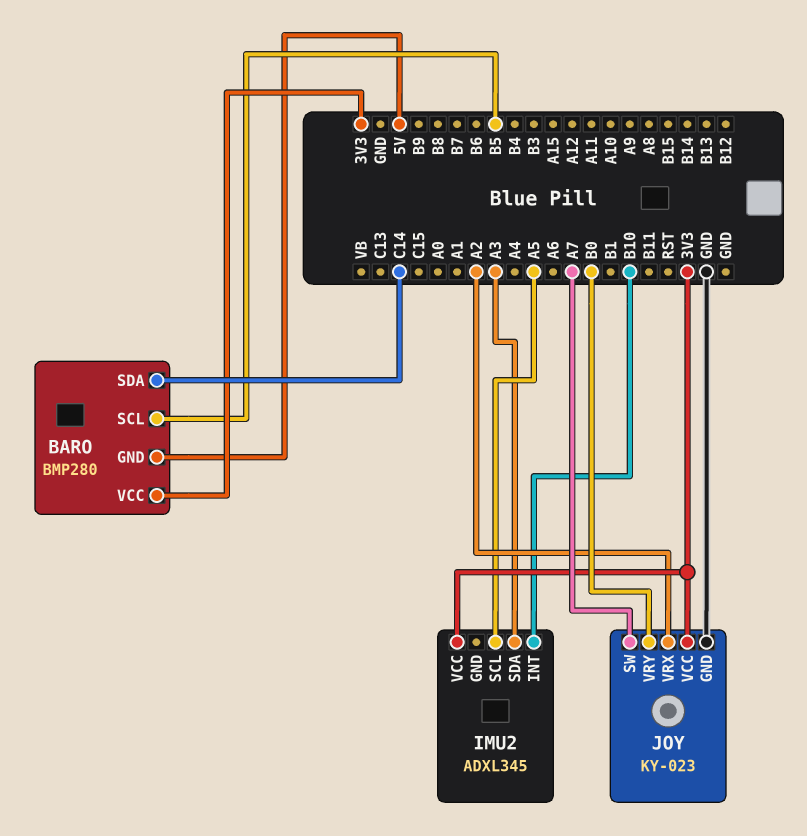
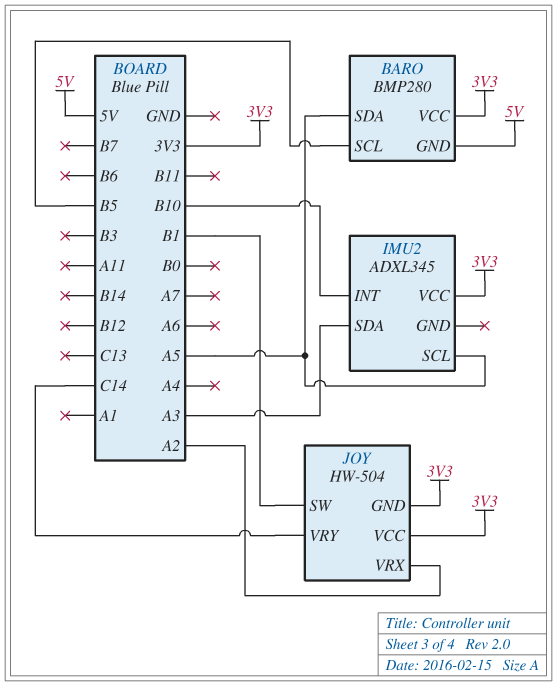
BARO pin SDA: C14 -> A5
JOY: KY-023 -> HW-504
JOY pin GND: GND -> 3V3
JOY pin SW: A7 -> B1
JOY pin VRY: B0 -> C14

